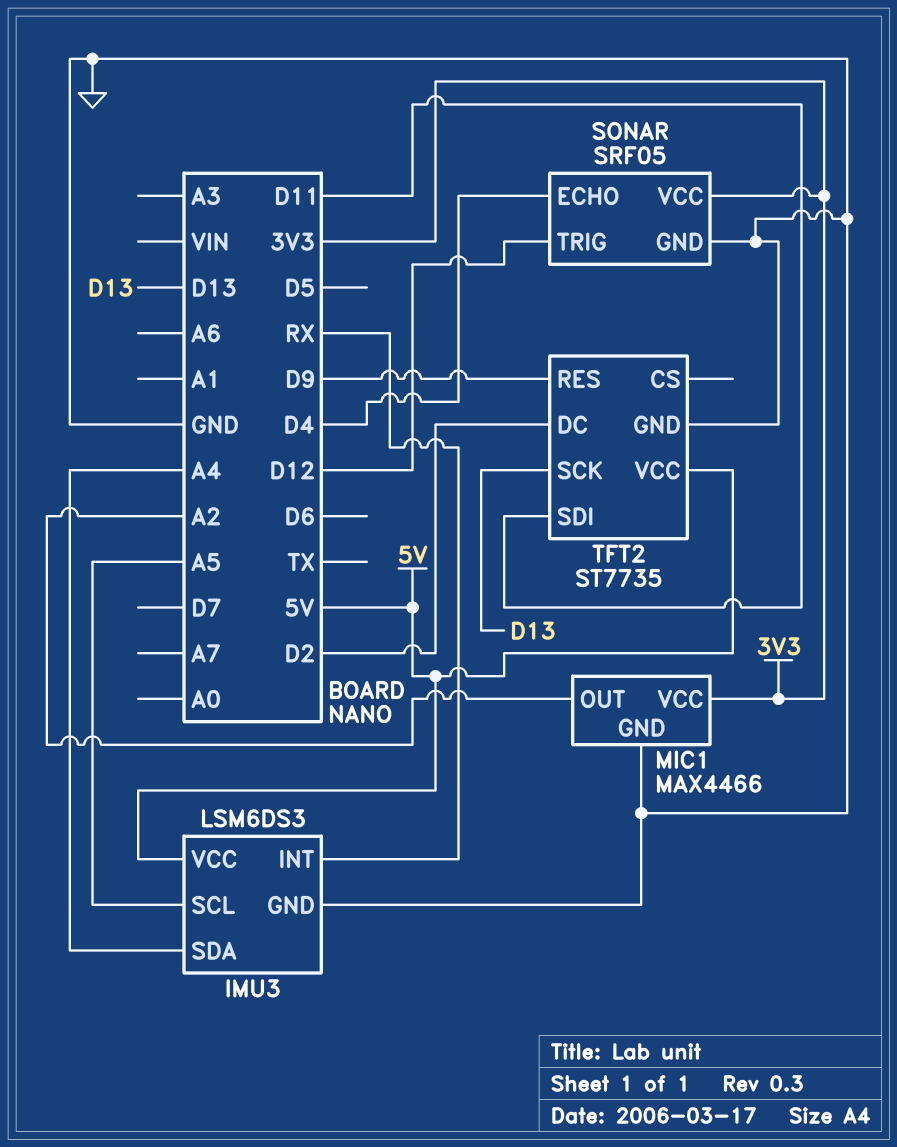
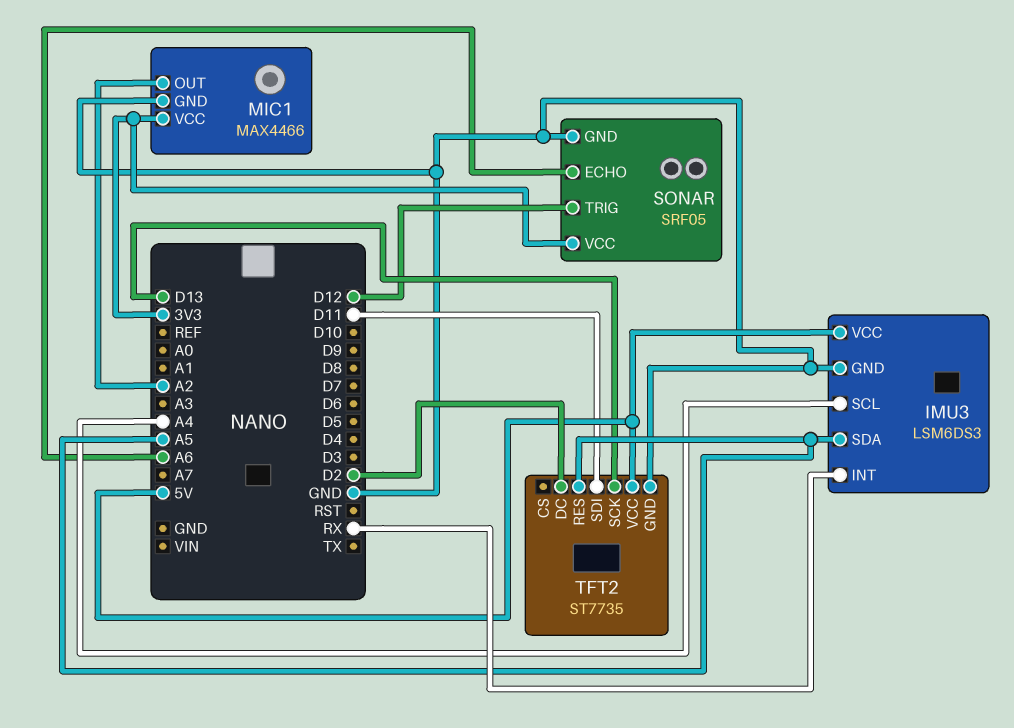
IMU3 pin SCL: A5 -> A4
IMU3 pin SDA: A4 -> A5
SONAR pin ECHO: D4 -> A6
TFT2 pin RES: D9 -> A5

